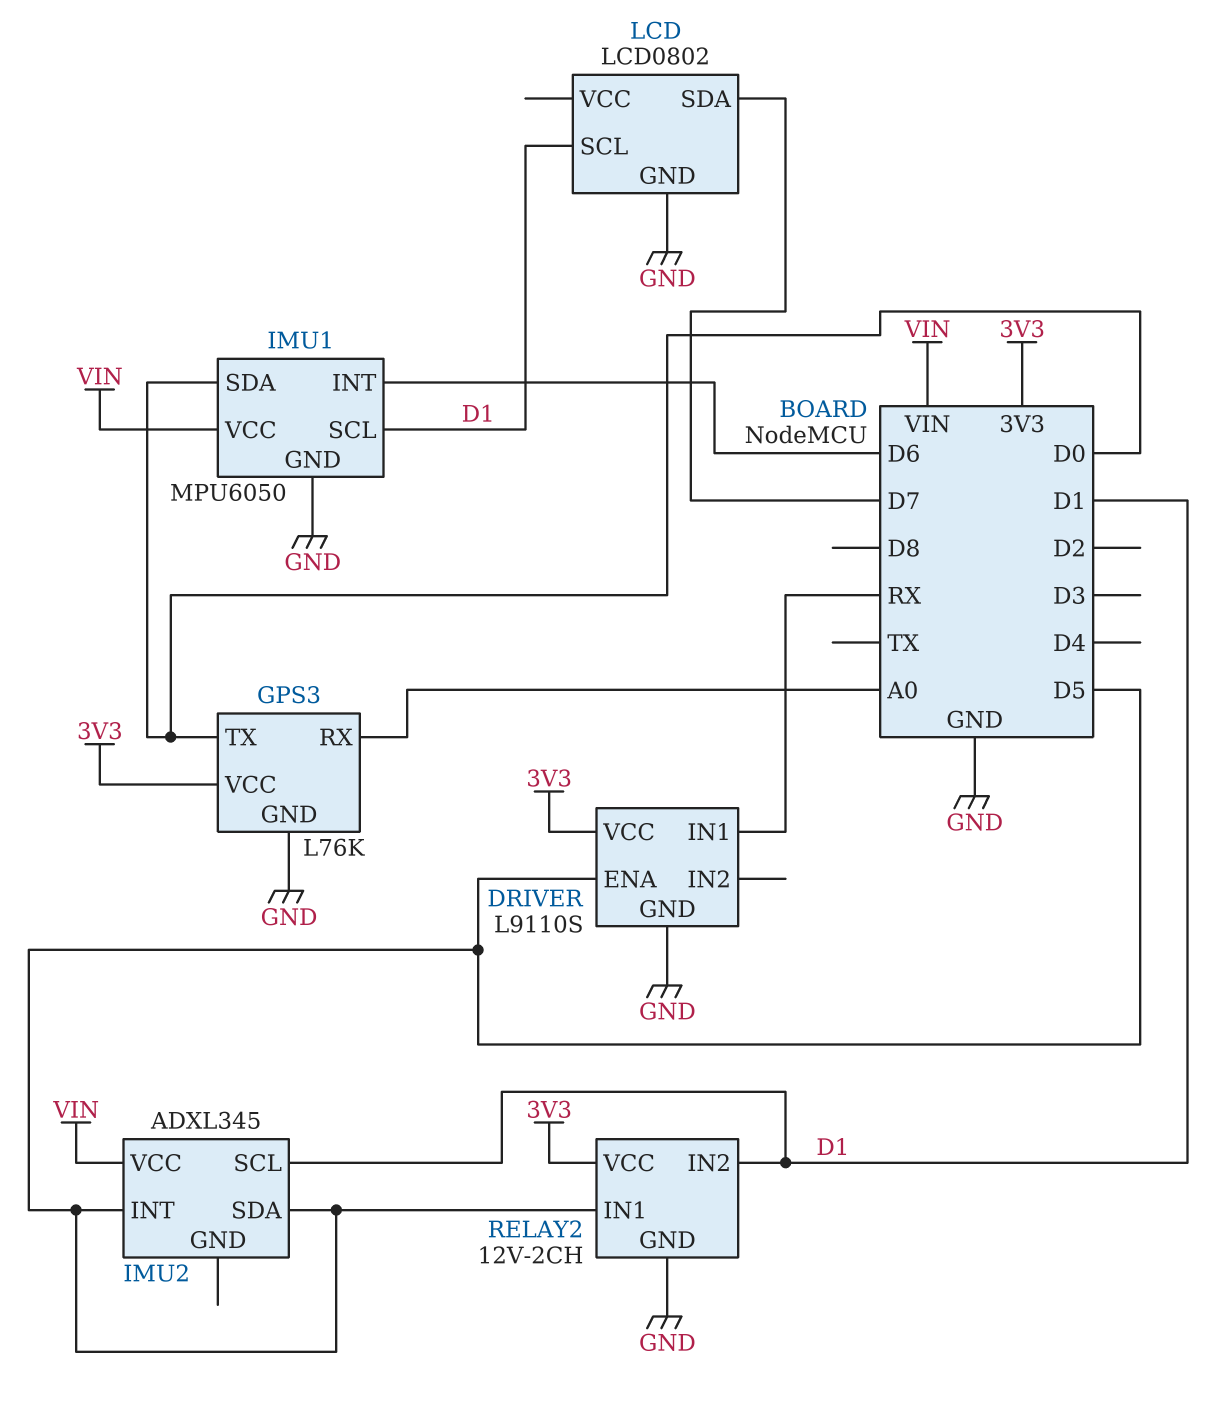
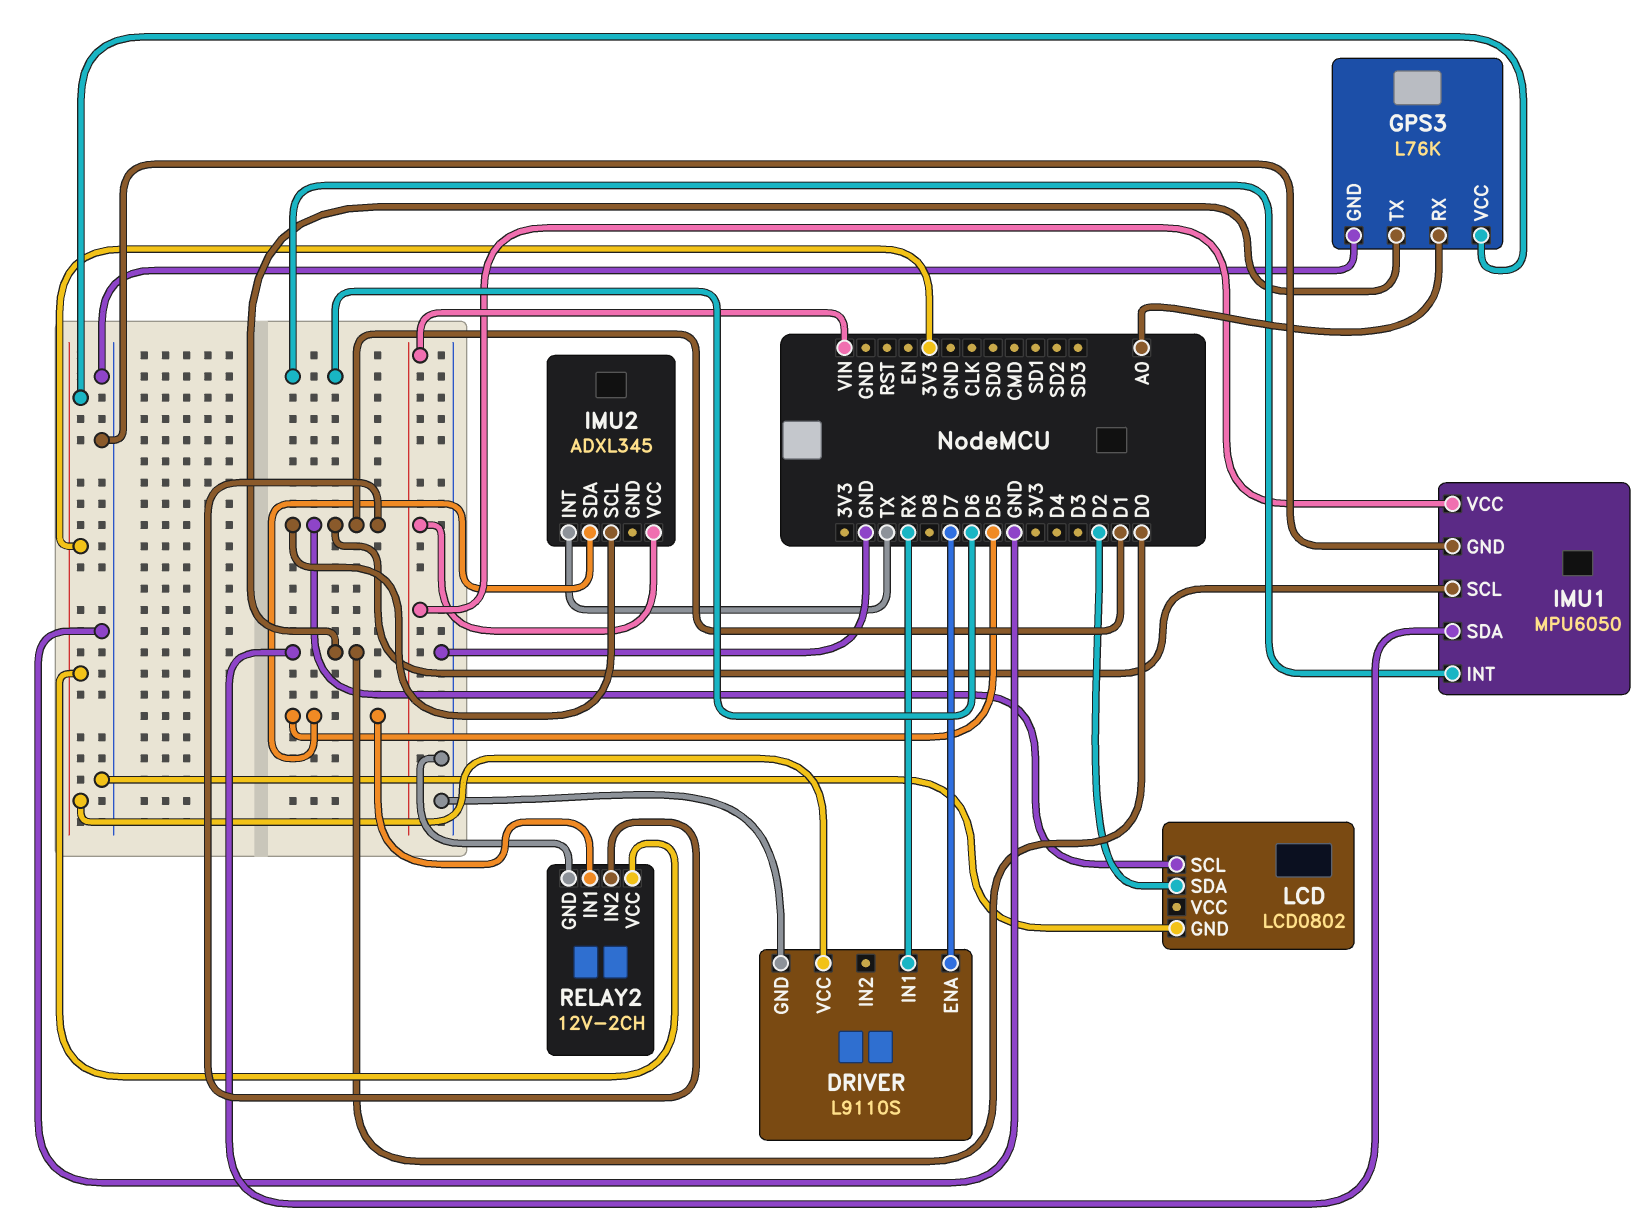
DRIVER pin ENA: D5 -> D7
IMU2 pin INT: D5 -> TX
LCD pin SDA: D7 -> D2

